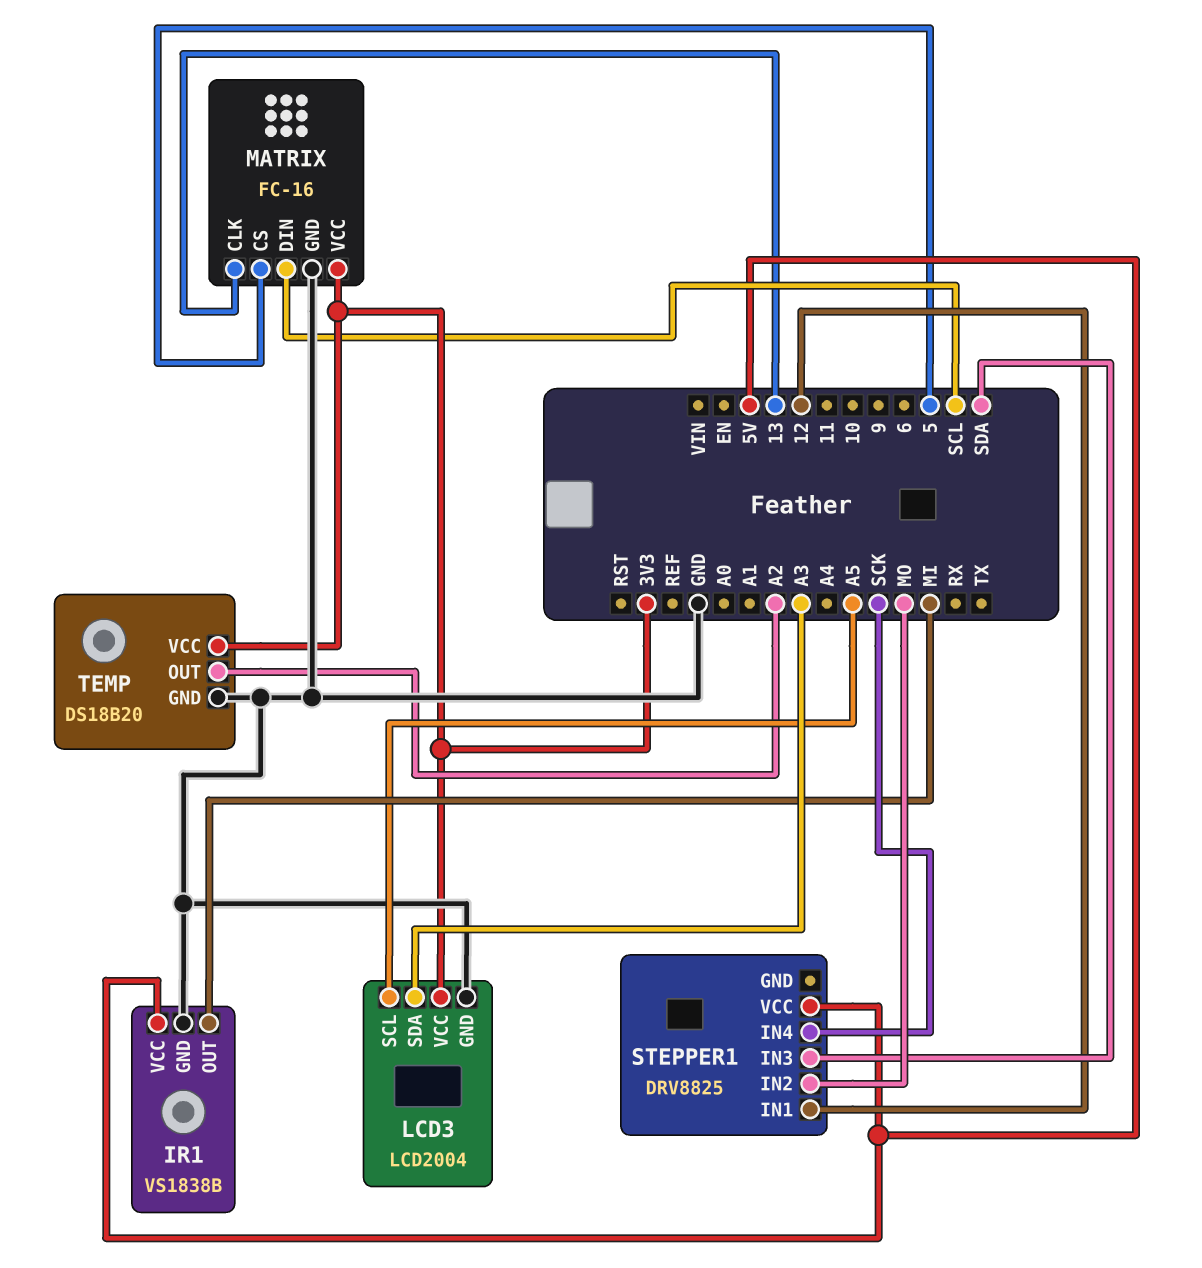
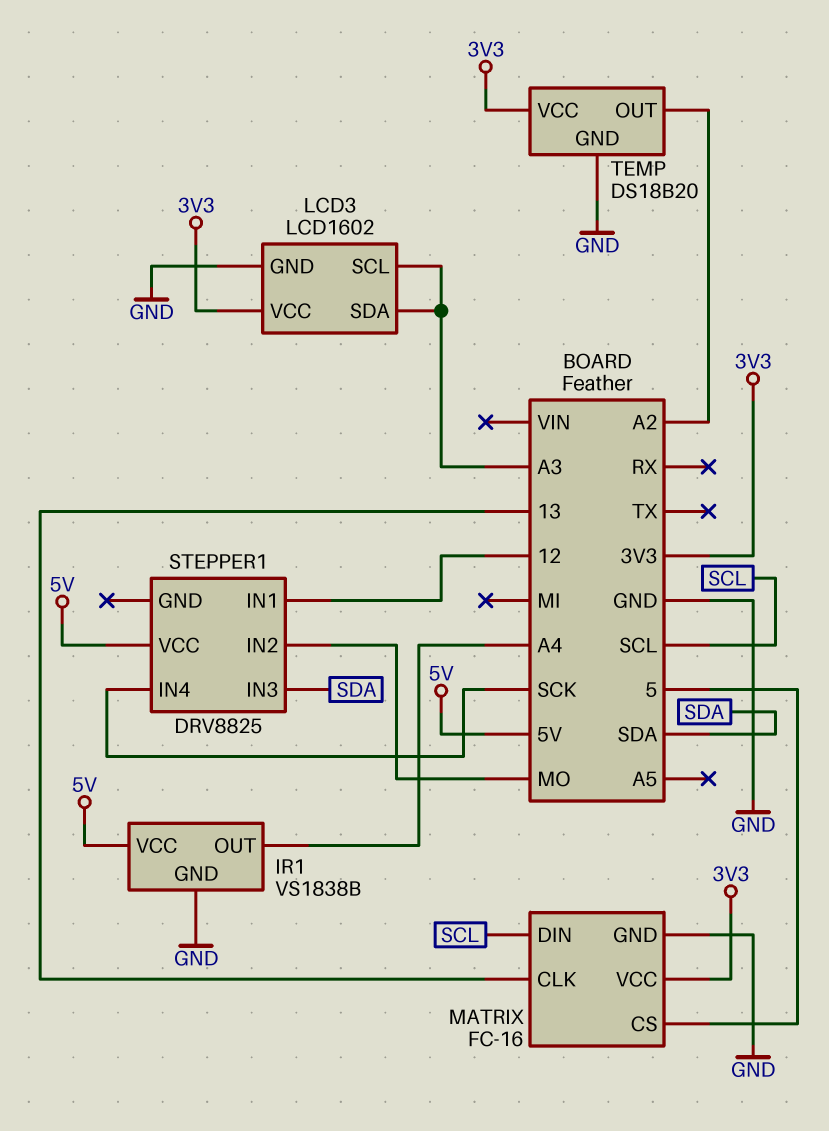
IR1 pin OUT: MI -> A4
LCD3: LCD2004 -> LCD1602
LCD3 pin SCL: A5 -> A3

